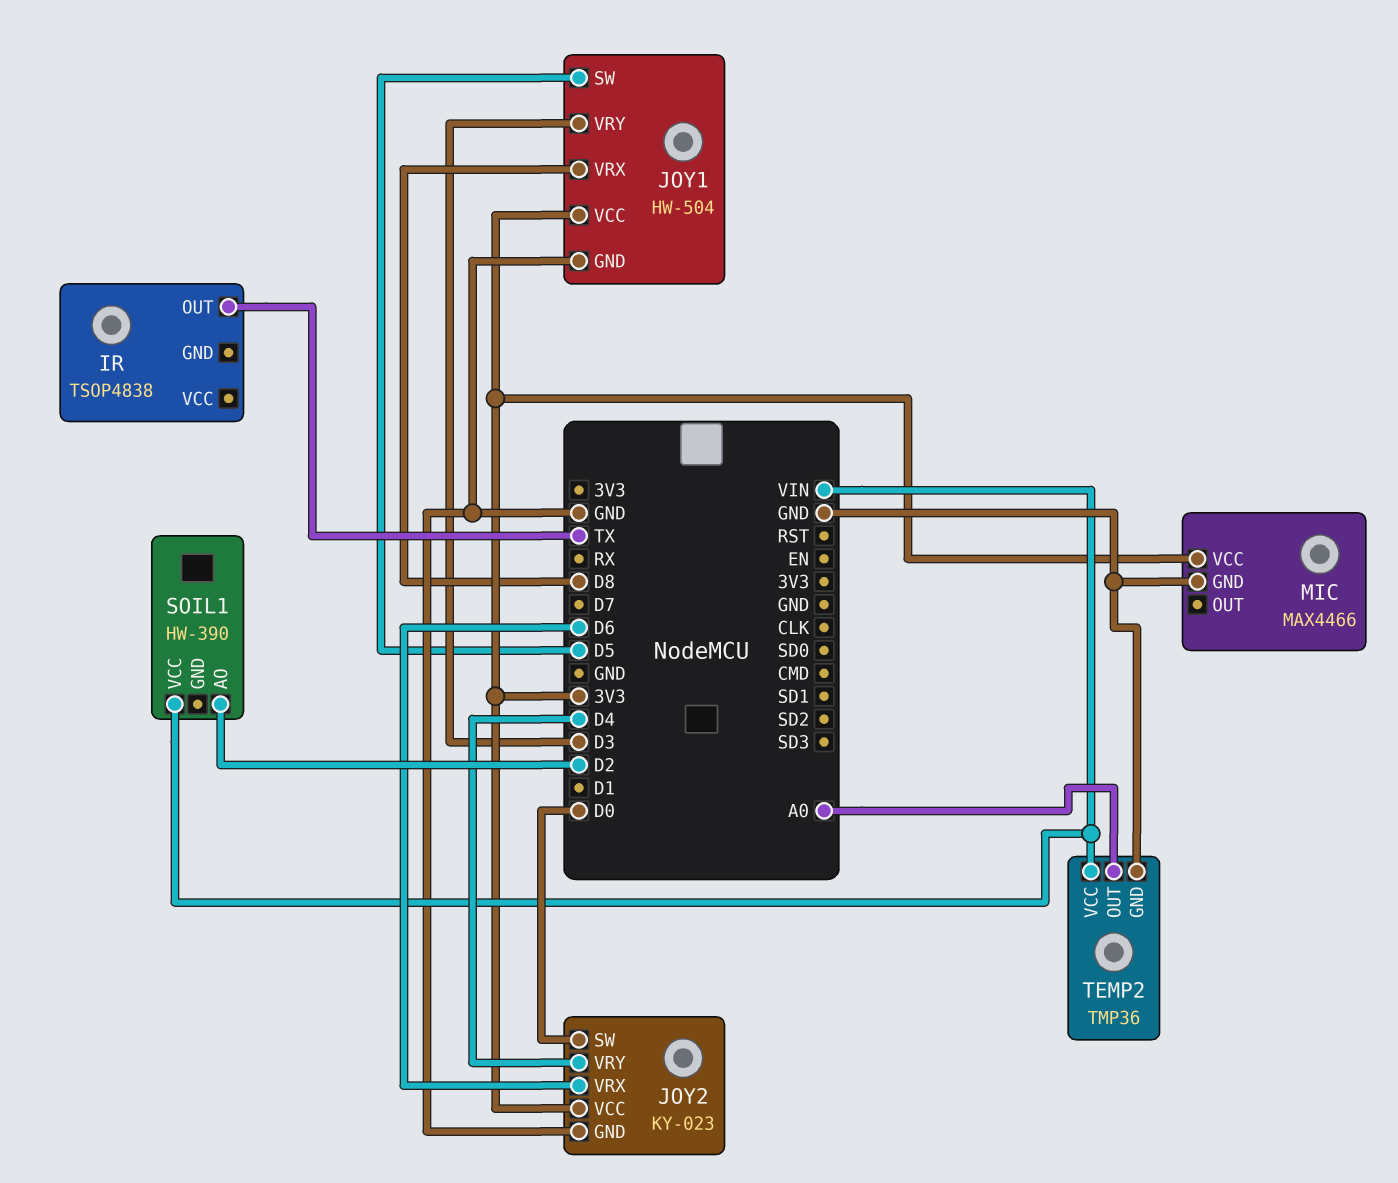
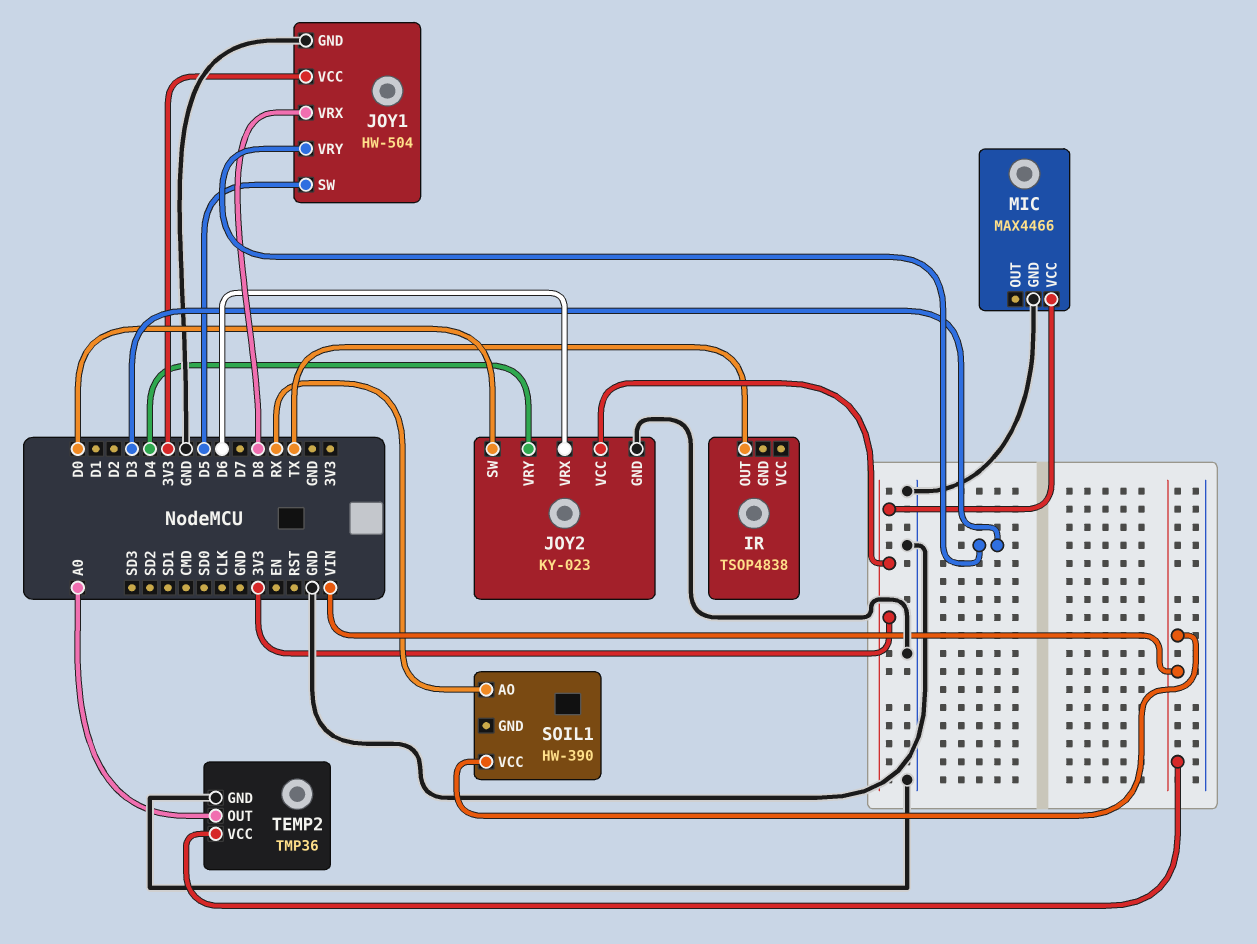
SOIL1 pin AO: D2 -> RX

